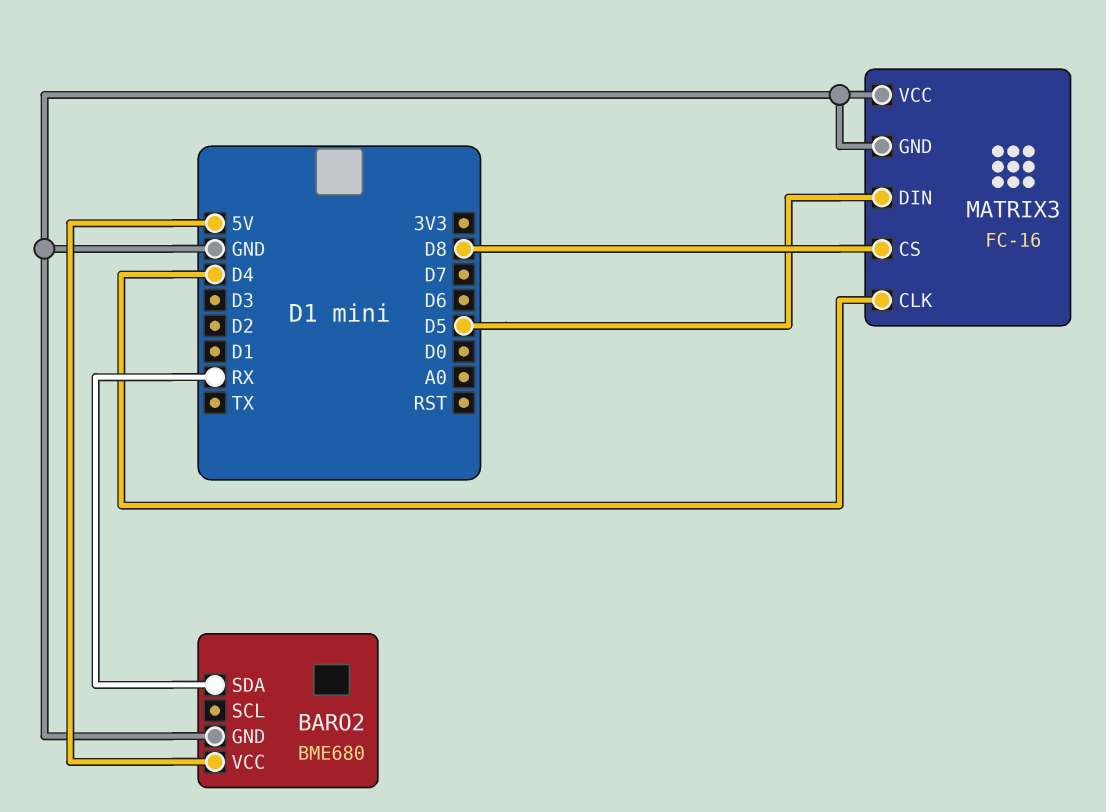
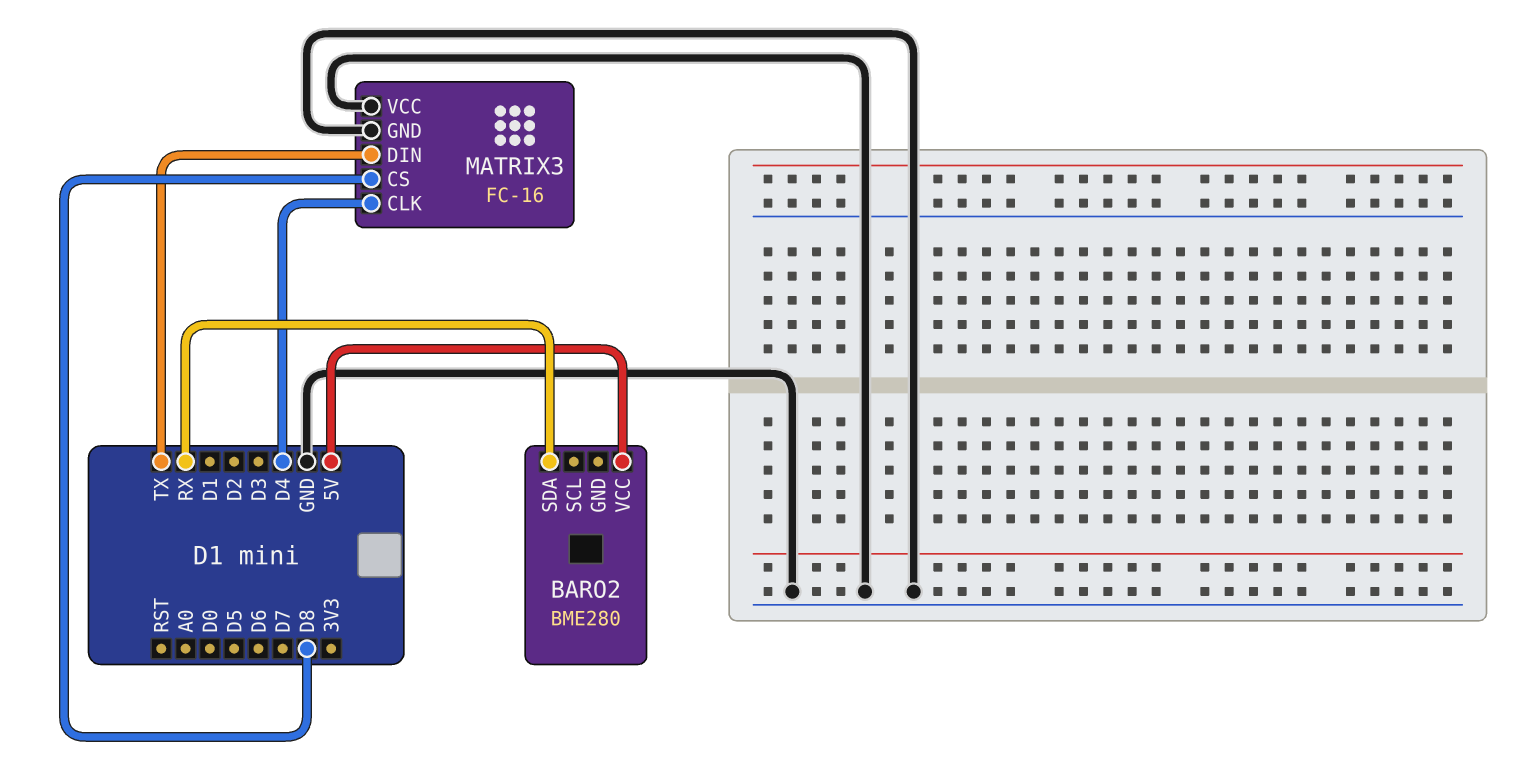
BARO2: BME680 -> BME280
BARO2 pin GND: GND -> none
MATRIX3 pin DIN: D5 -> TX

